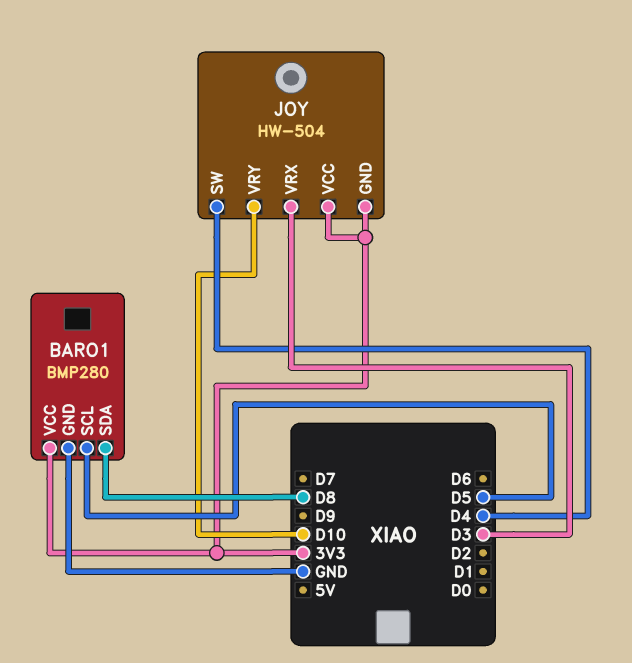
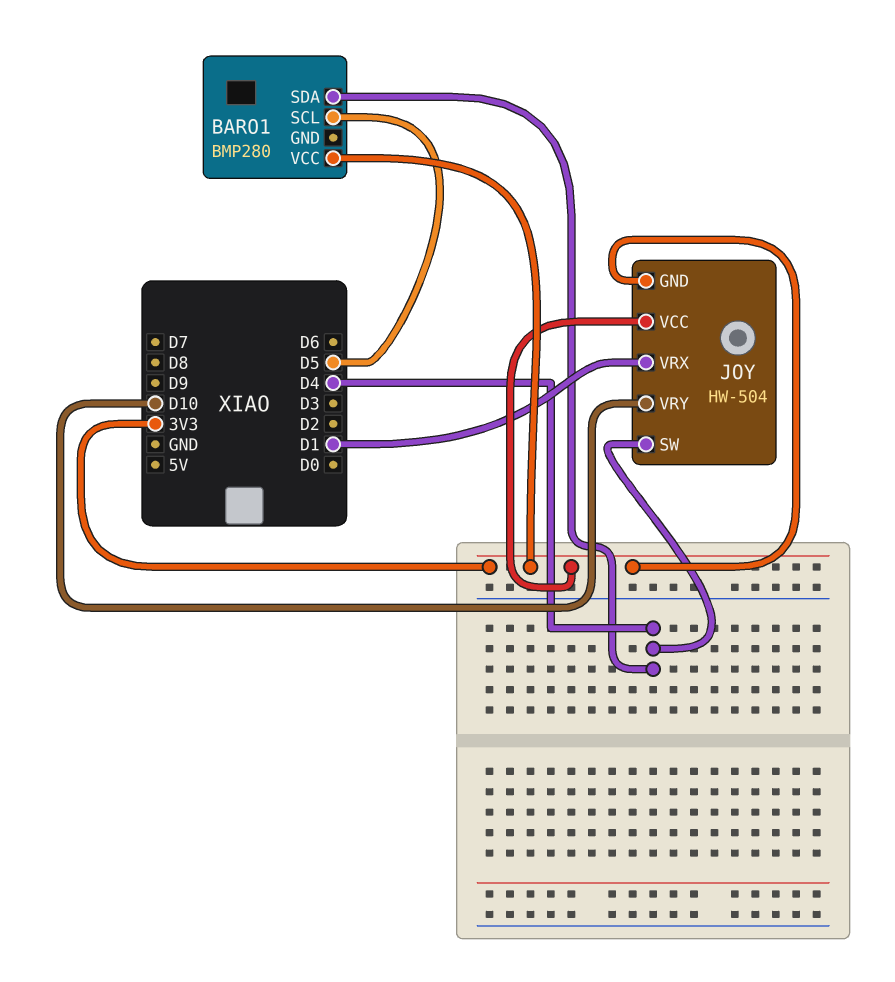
BARO1 pin GND: GND -> none
BARO1 pin SDA: D8 -> D4
JOY pin VRX: D3 -> D1

